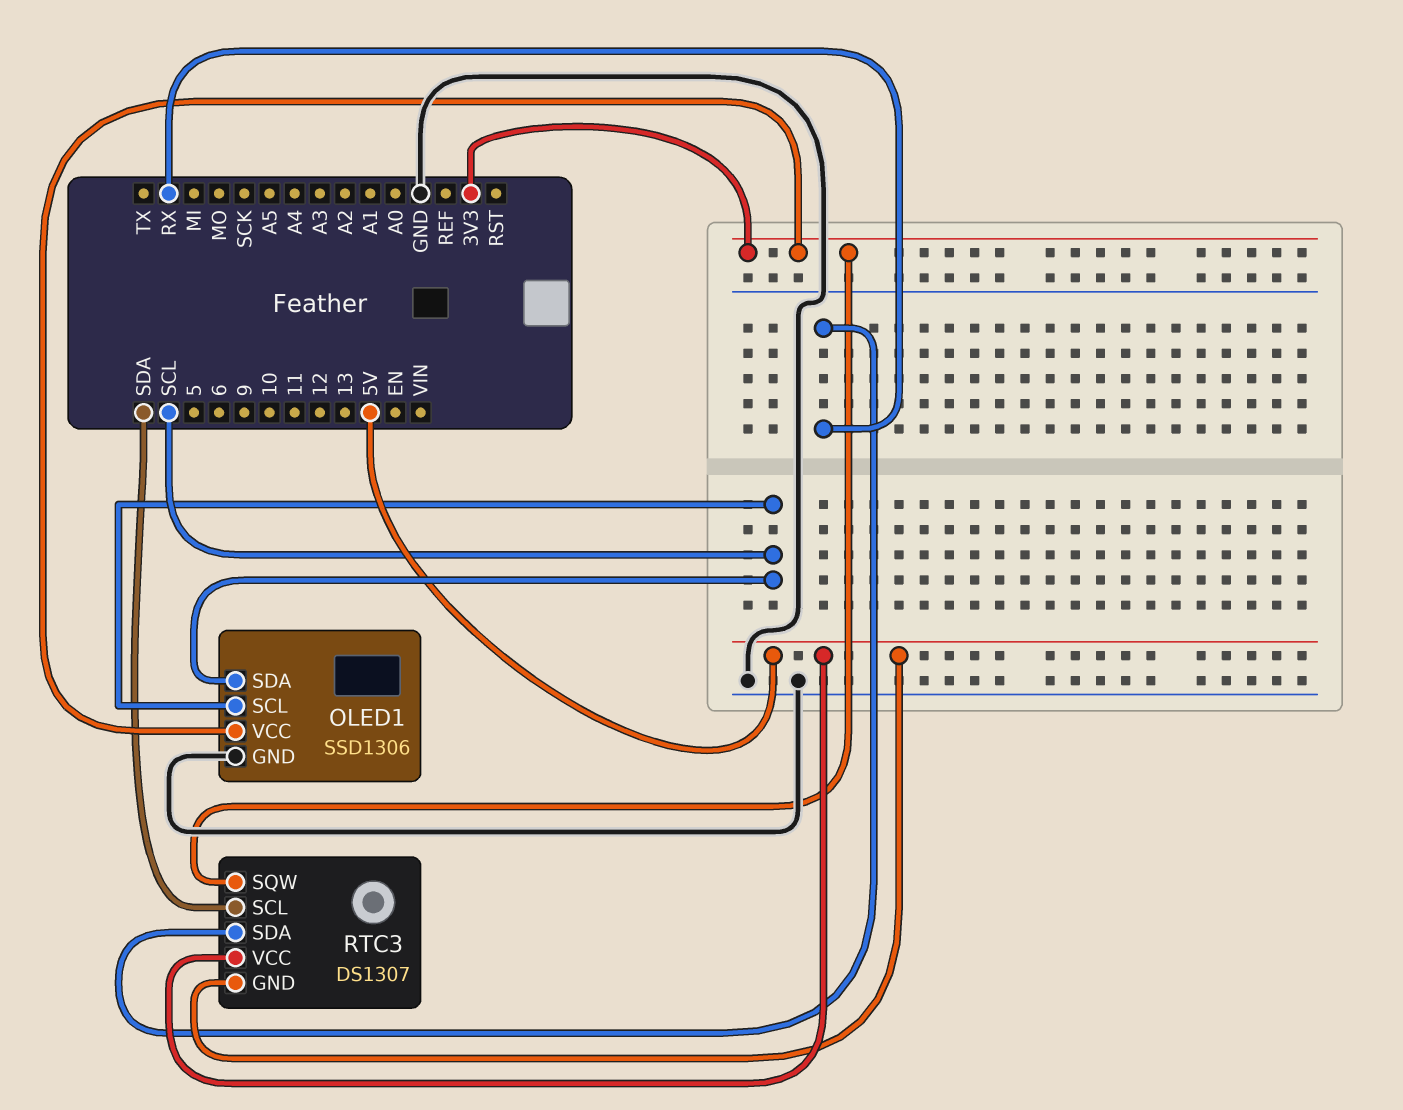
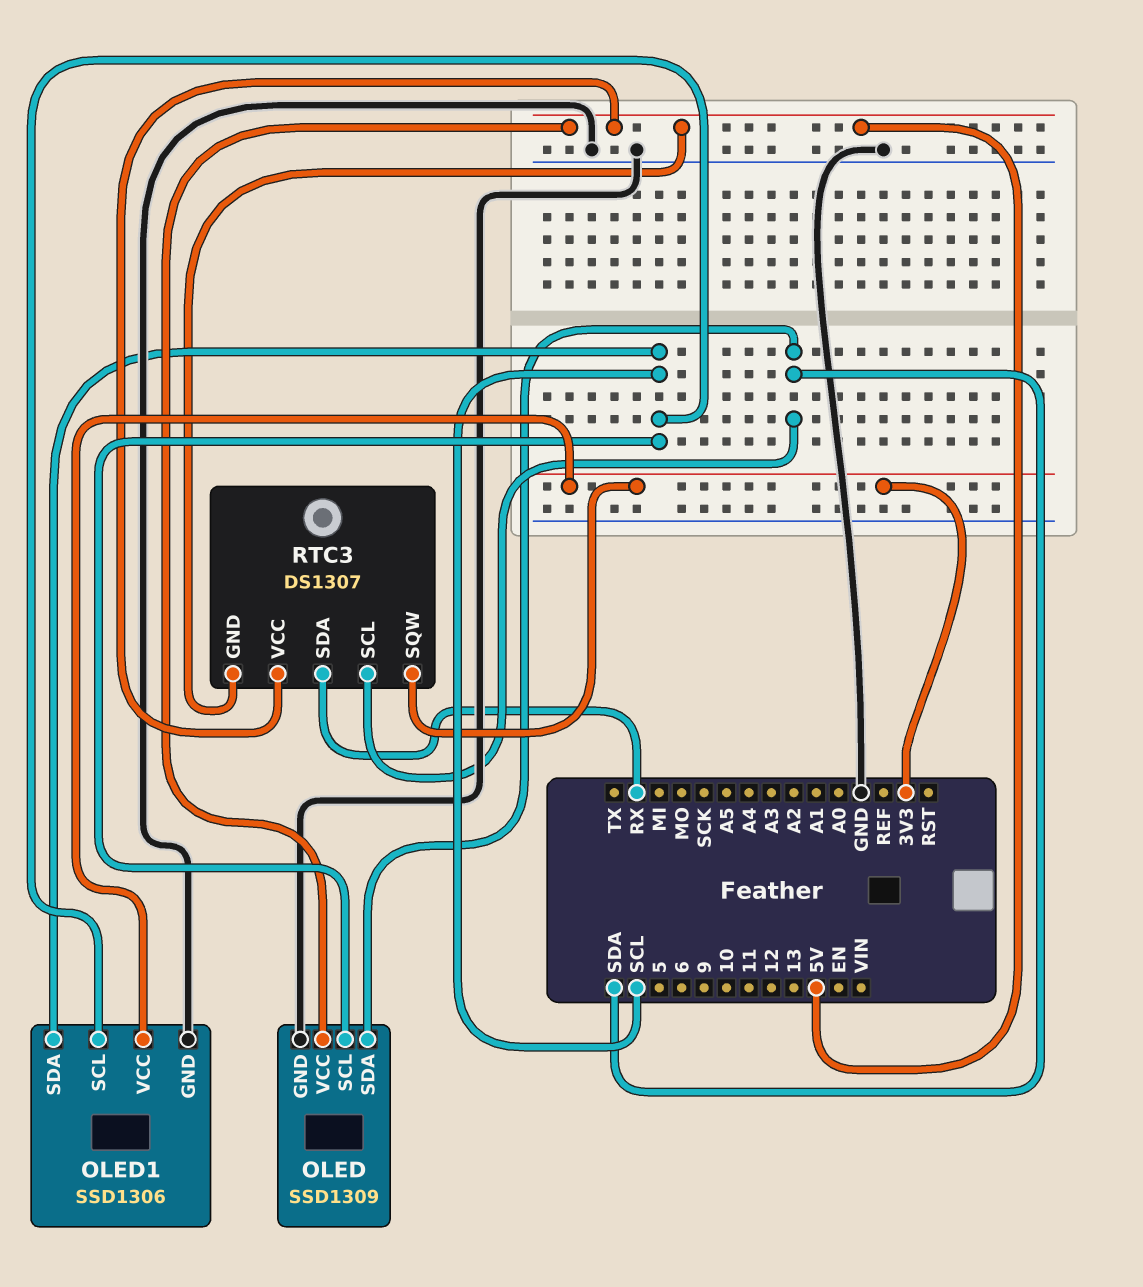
OLED: none -> SSD1309
OLED pin GND: none -> GND
OLED pin SCL: none -> SCL
OLED pin SDA: none -> SDA
OLED pin VCC: none -> 5V

